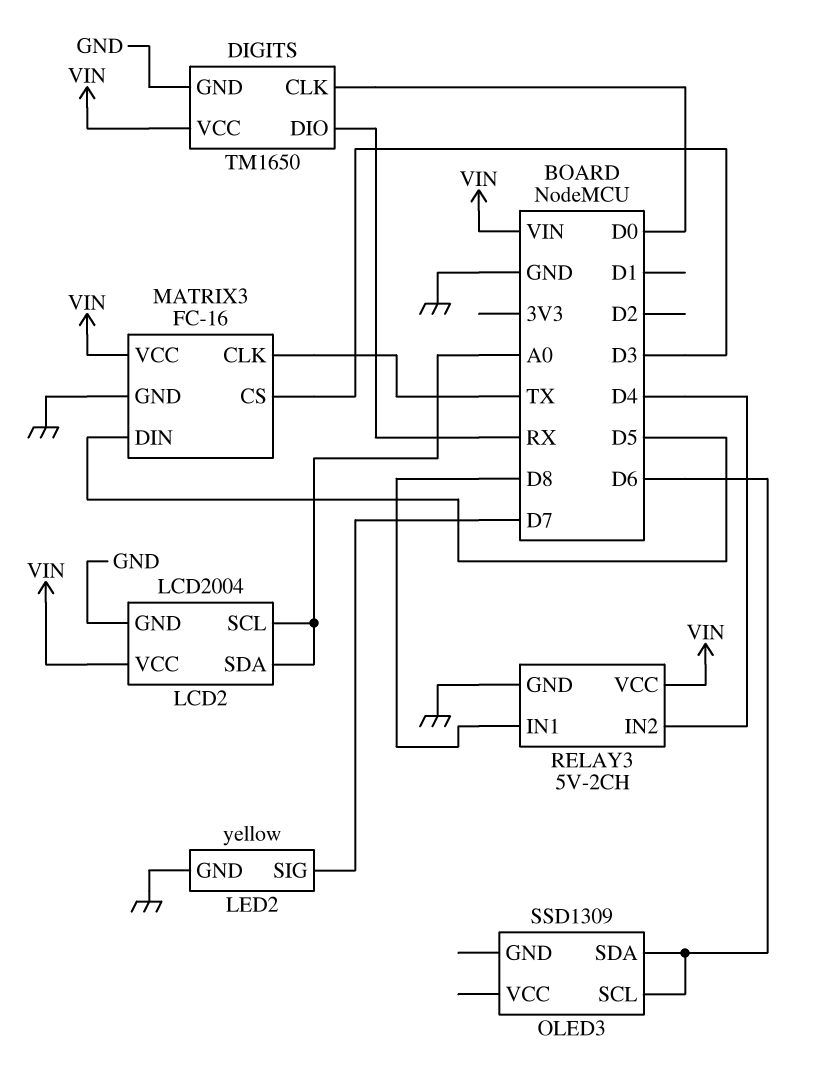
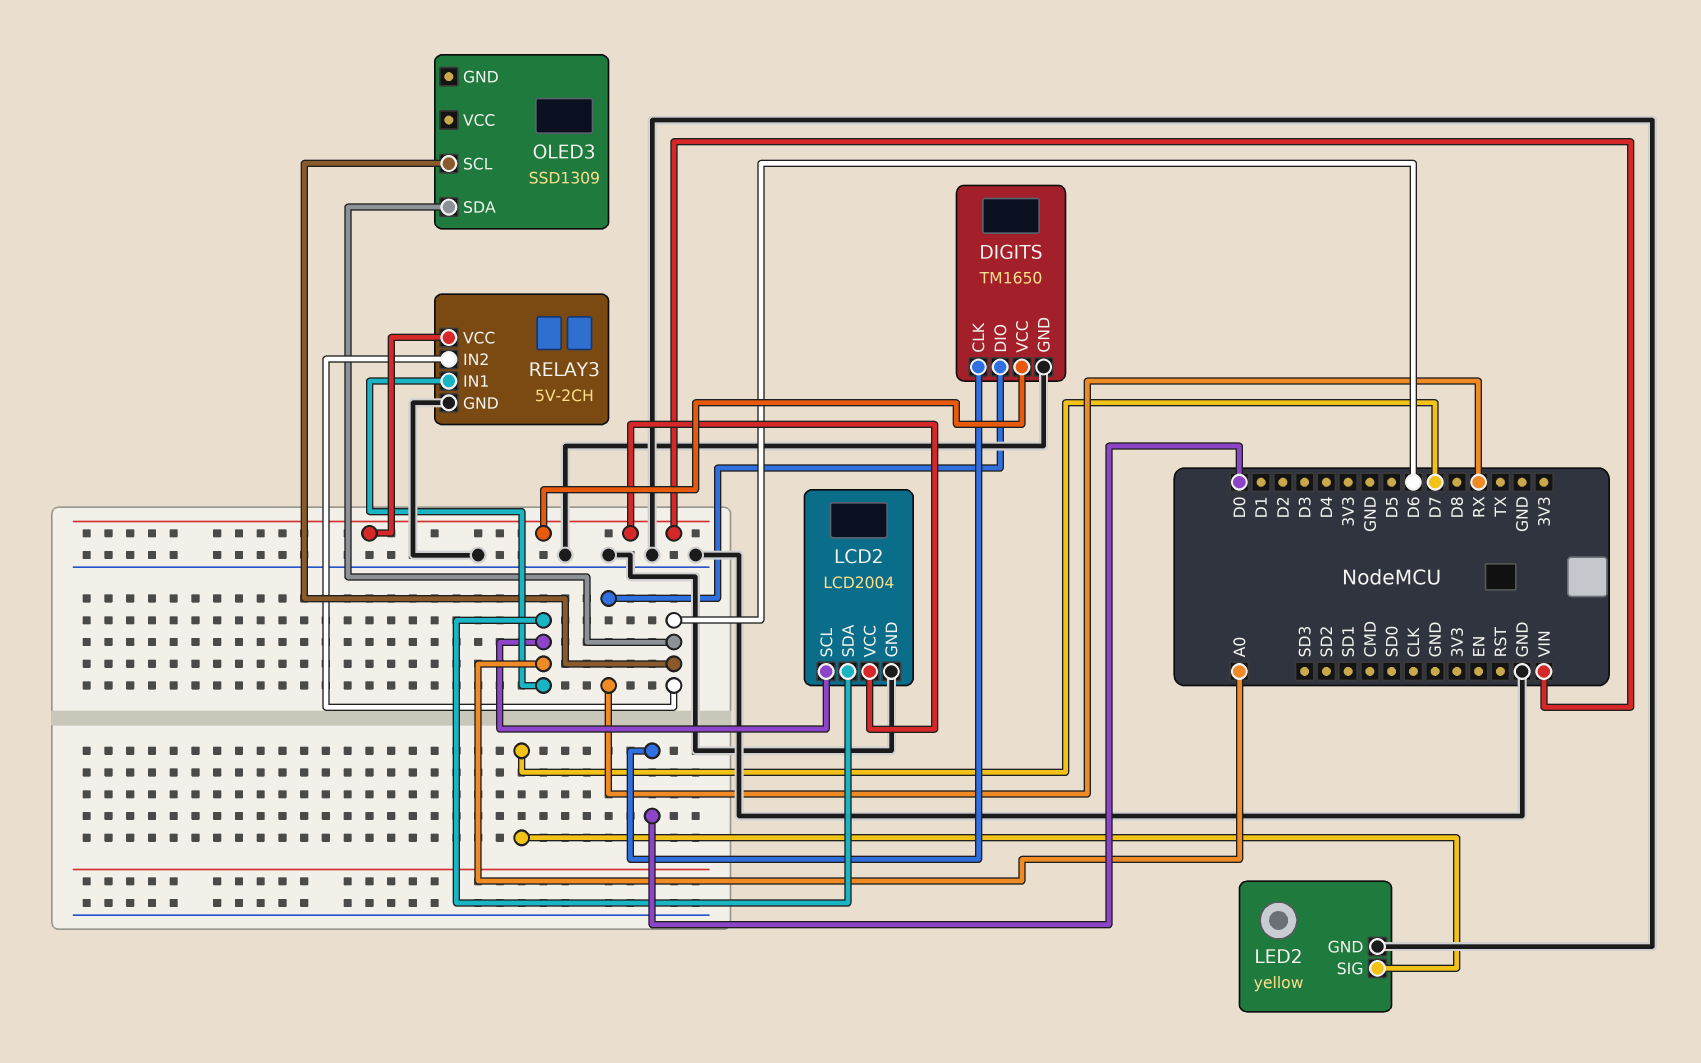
MATRIX3: FC-16 -> none
MATRIX3 pin CLK: TX -> none
MATRIX3 pin CS: D3 -> none
MATRIX3 pin DIN: D5 -> none
MATRIX3 pin GND: GND -> none
MATRIX3 pin VCC: VIN -> none
RELAY3 pin IN1: D8 -> A0
RELAY3 pin IN2: D4 -> D6

